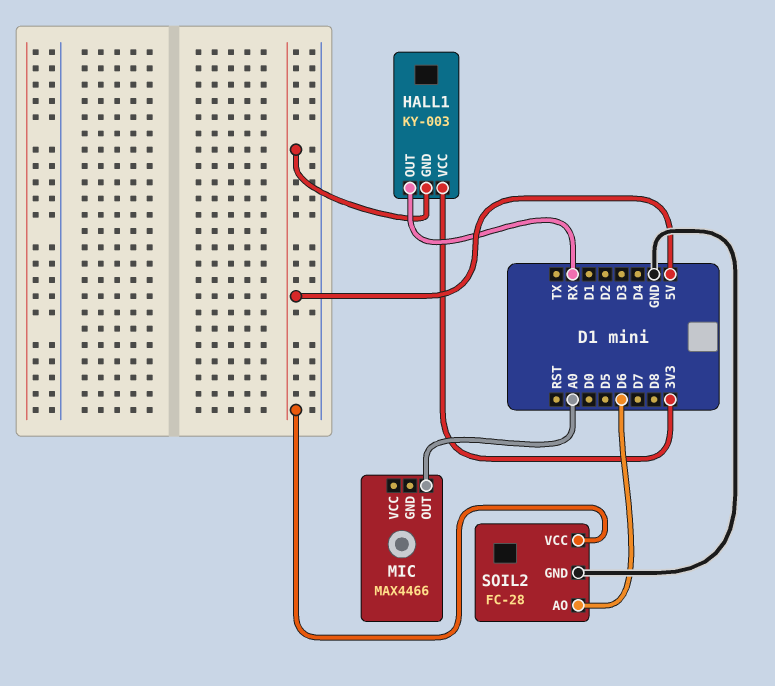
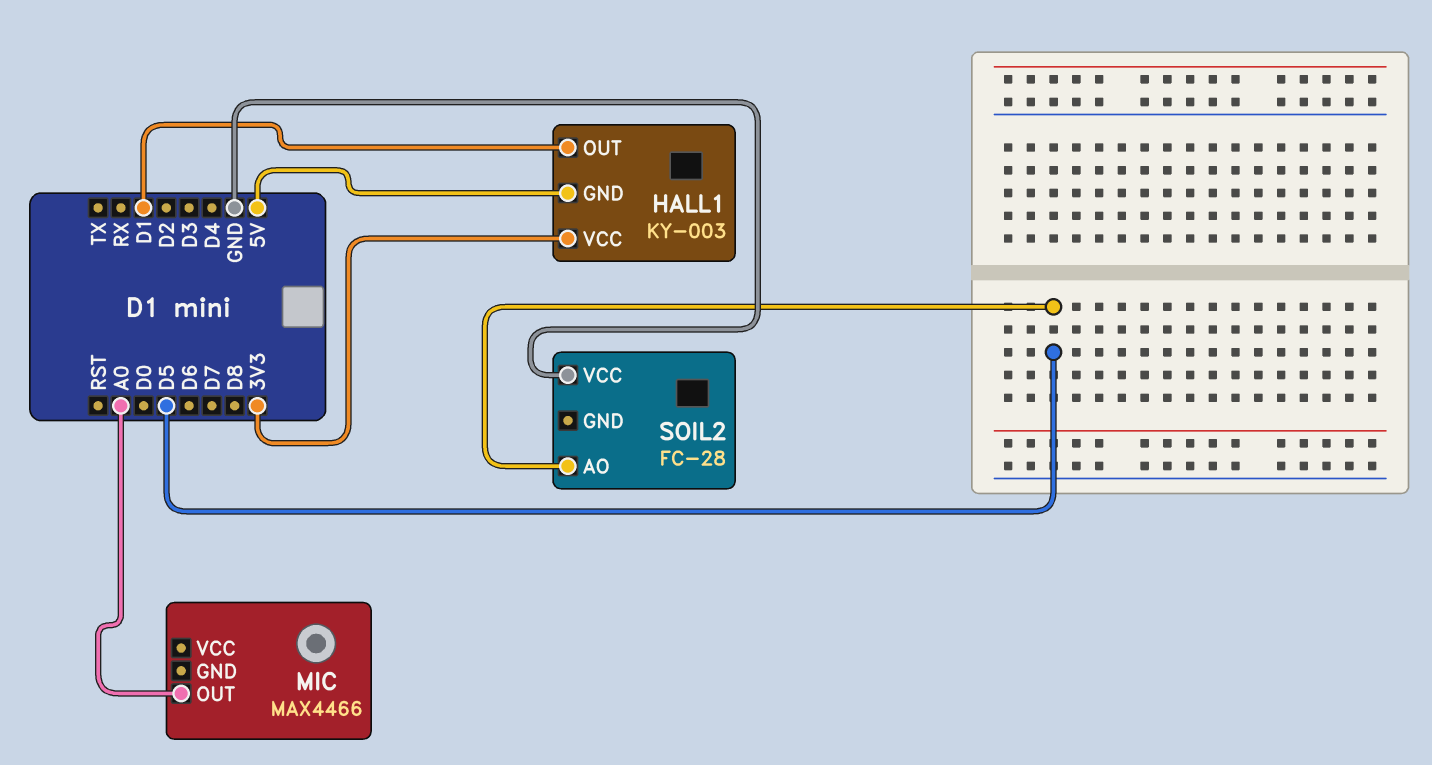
HALL1 pin OUT: RX -> D1
SOIL2 pin AO: D6 -> D5
SOIL2 pin GND: GND -> none
SOIL2 pin VCC: 5V -> GND

